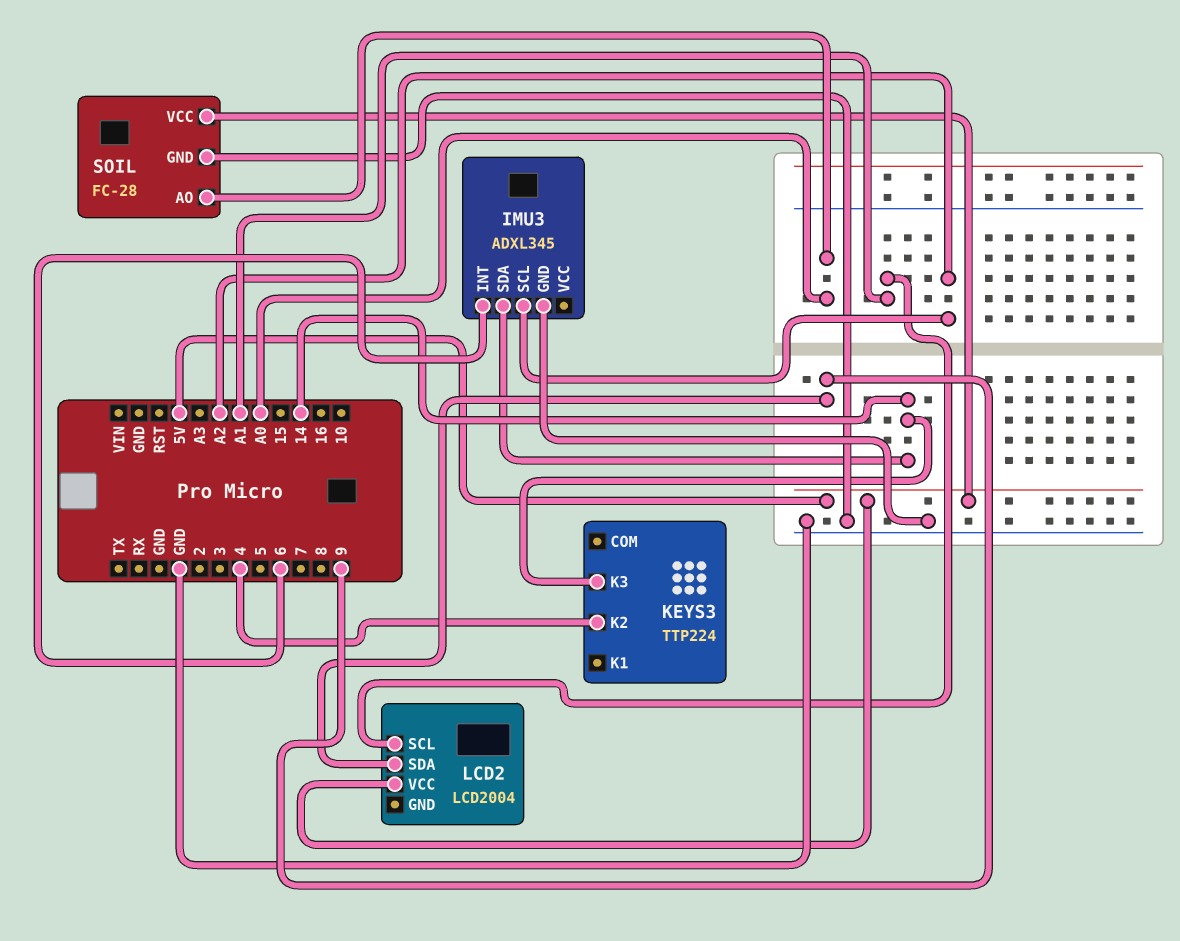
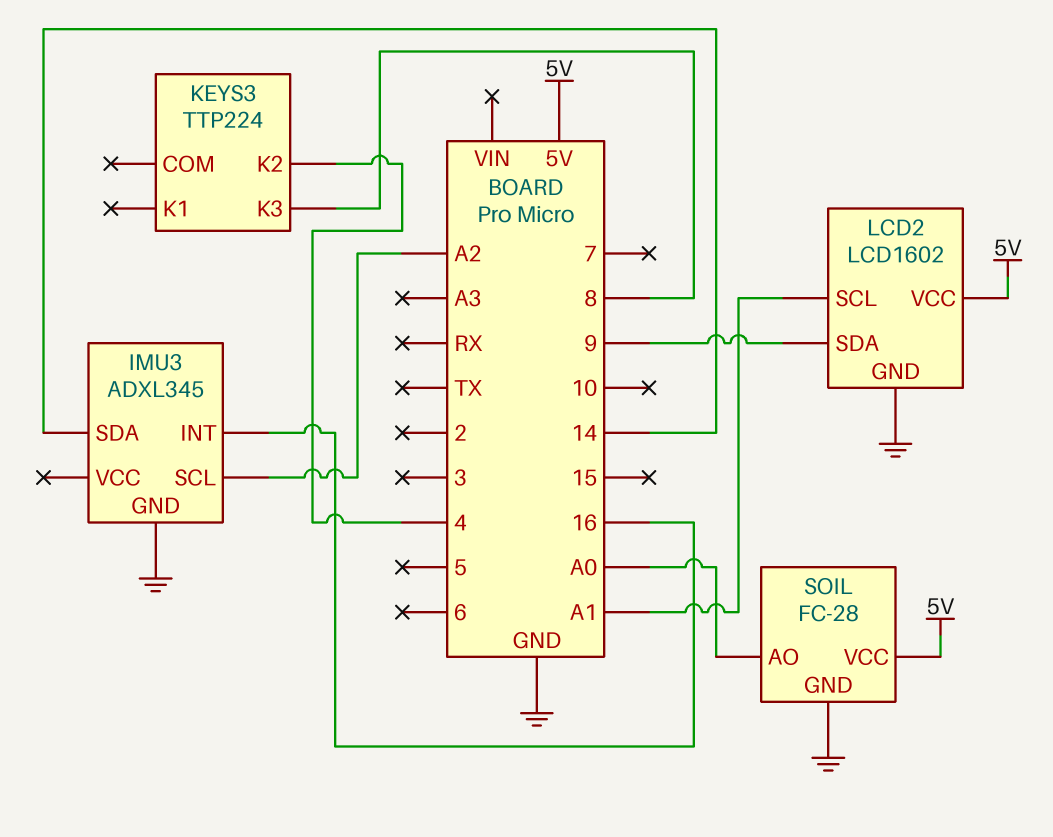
IMU3 pin INT: 6 -> 16
KEYS3 pin K3: 14 -> 8
LCD2: LCD2004 -> LCD1602
LCD2 pin GND: none -> GND

